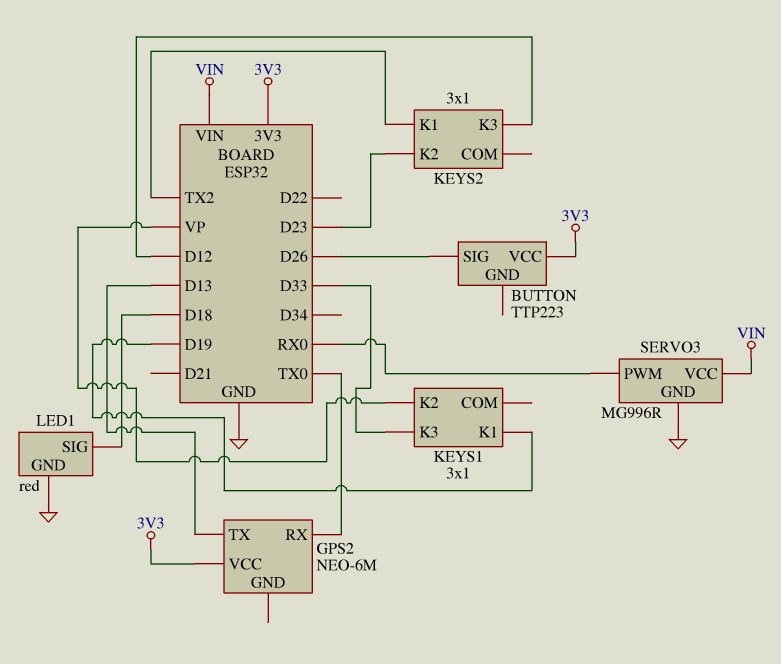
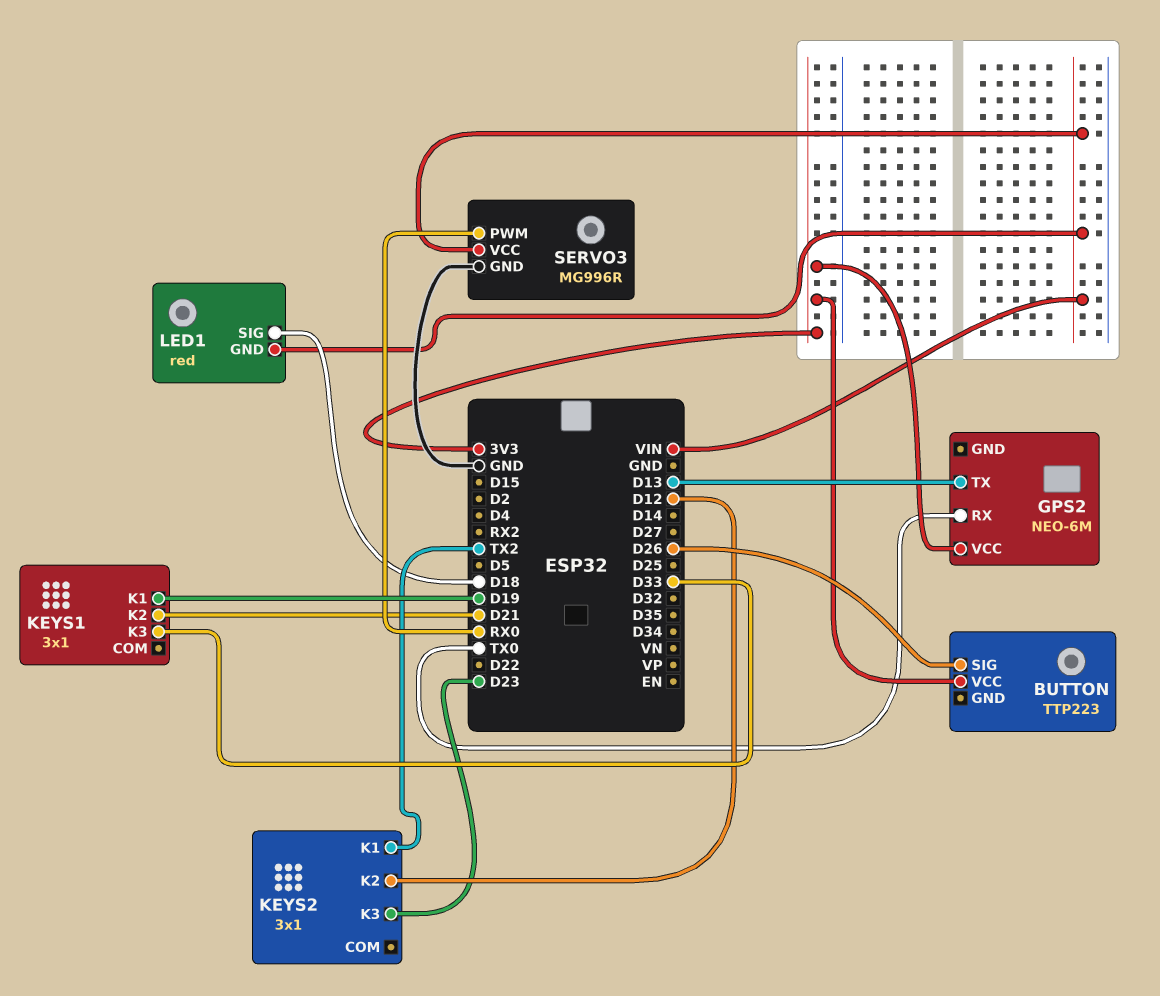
KEYS1 pin K2: VP -> D21
KEYS2 pin K2: D23 -> D12
KEYS2 pin K3: D12 -> D23
LED1 pin GND: GND -> VIN

